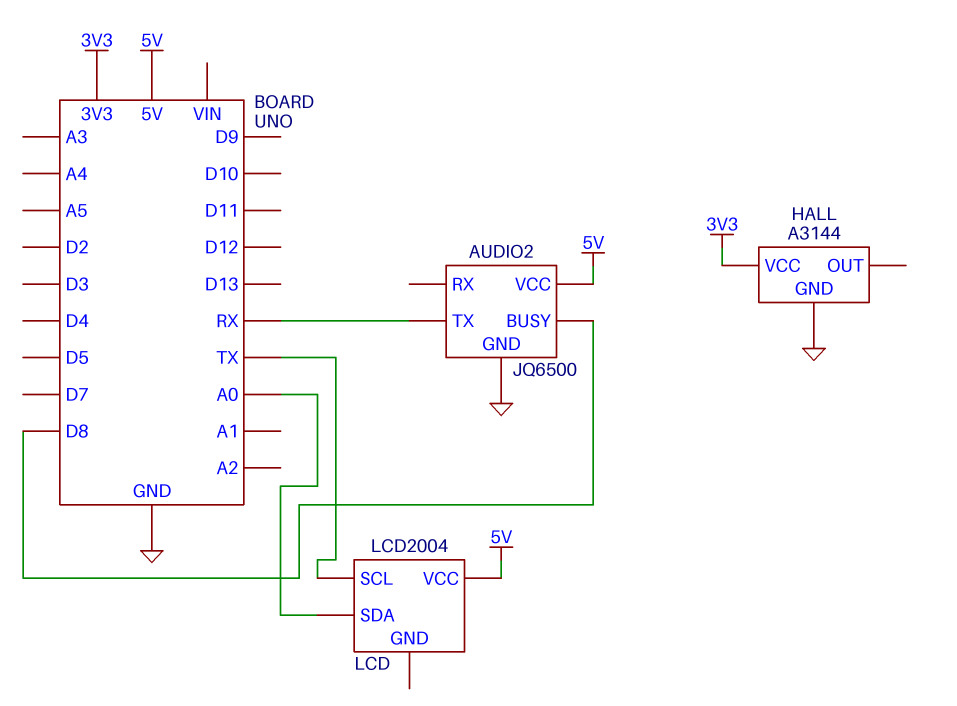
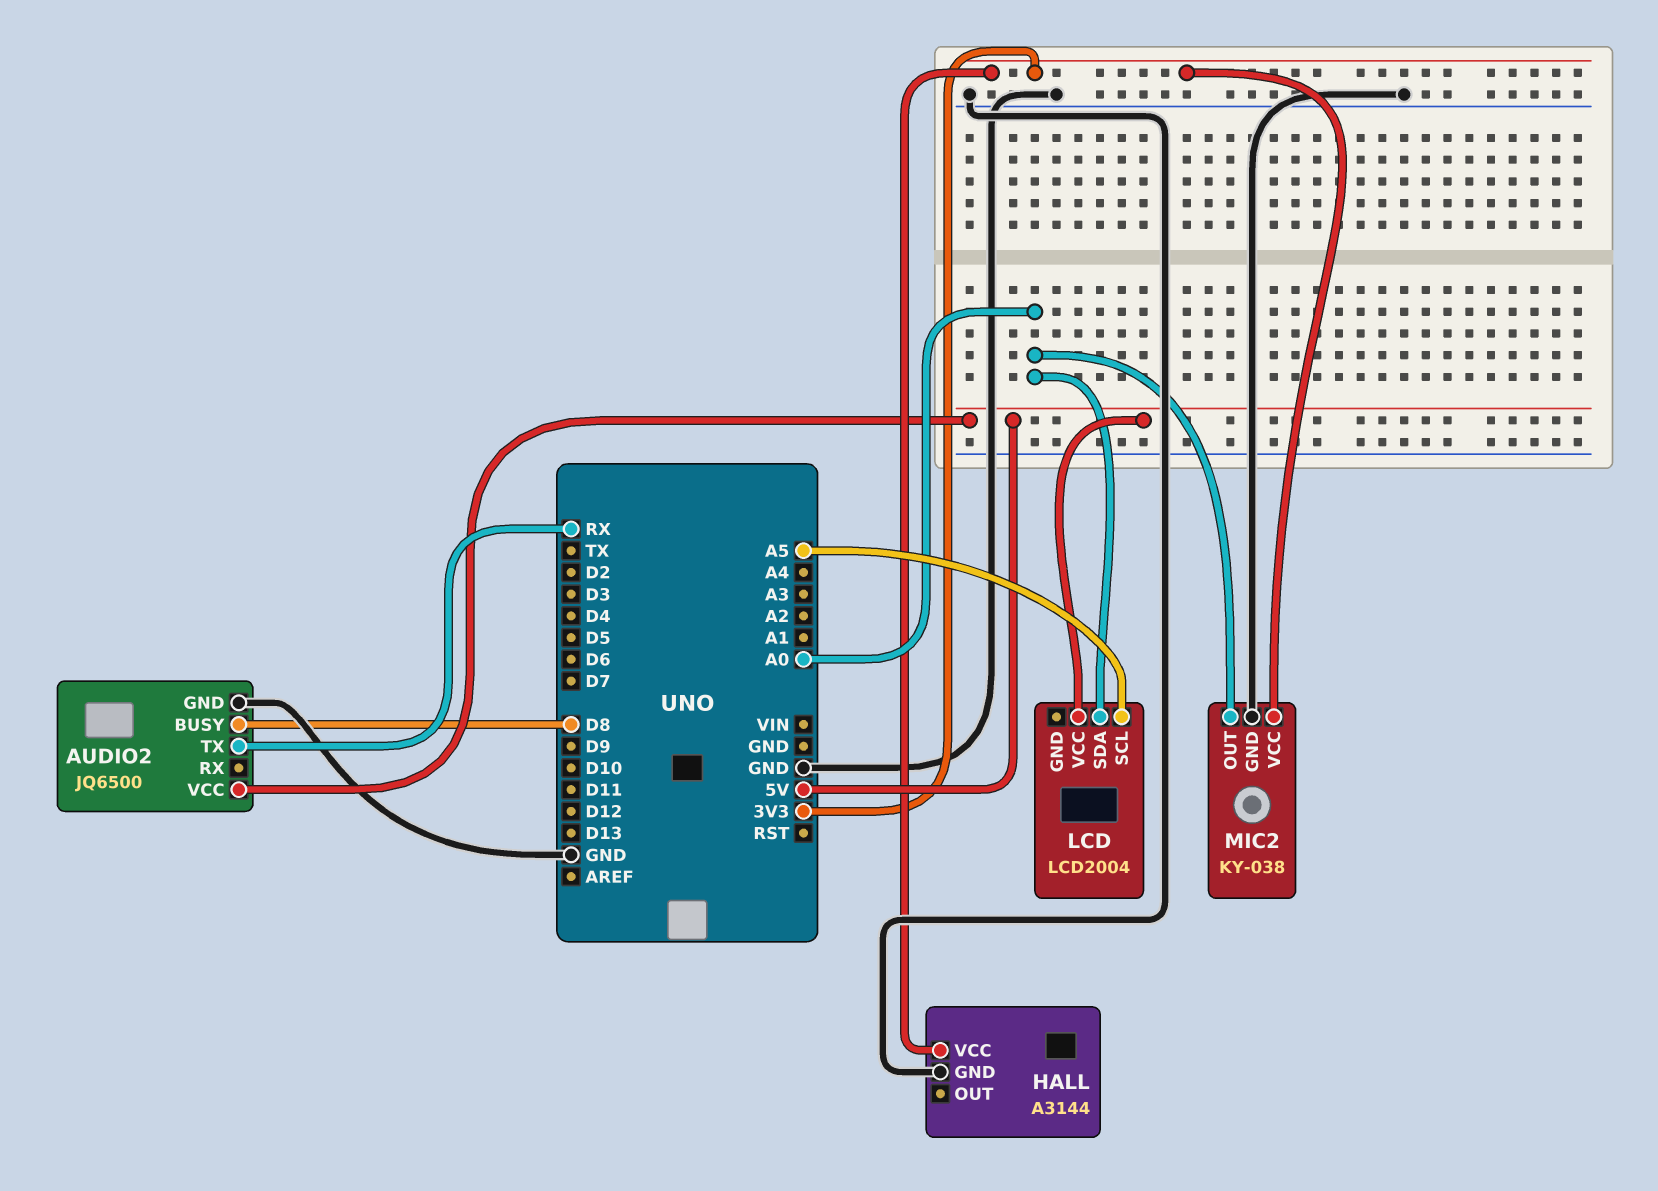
LCD pin SCL: TX -> A5
MIC2: none -> KY-038
MIC2 pin GND: none -> GND
MIC2 pin OUT: none -> A0
MIC2 pin VCC: none -> 3V3

